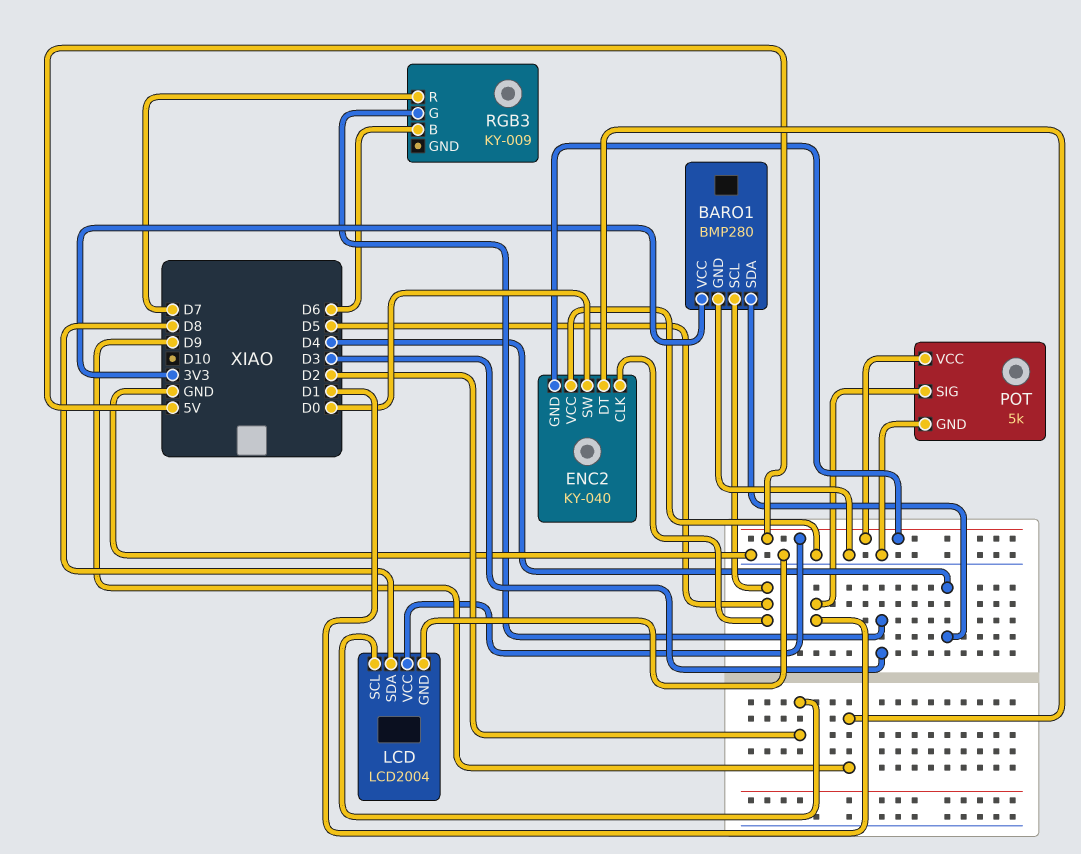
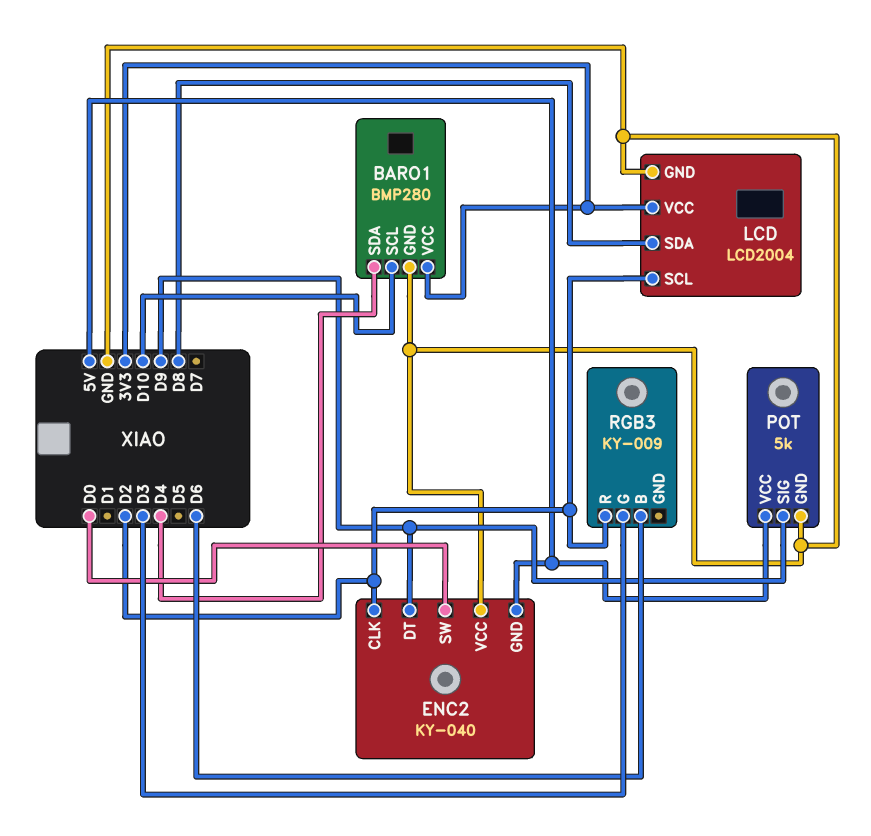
BARO1 pin SCL: D5 -> D10
ENC2 pin CLK: D5 -> D2
LCD pin VCC: 5V -> 3V3
POT pin SIG: D1 -> D9
RGB3 pin R: D7 -> D2

